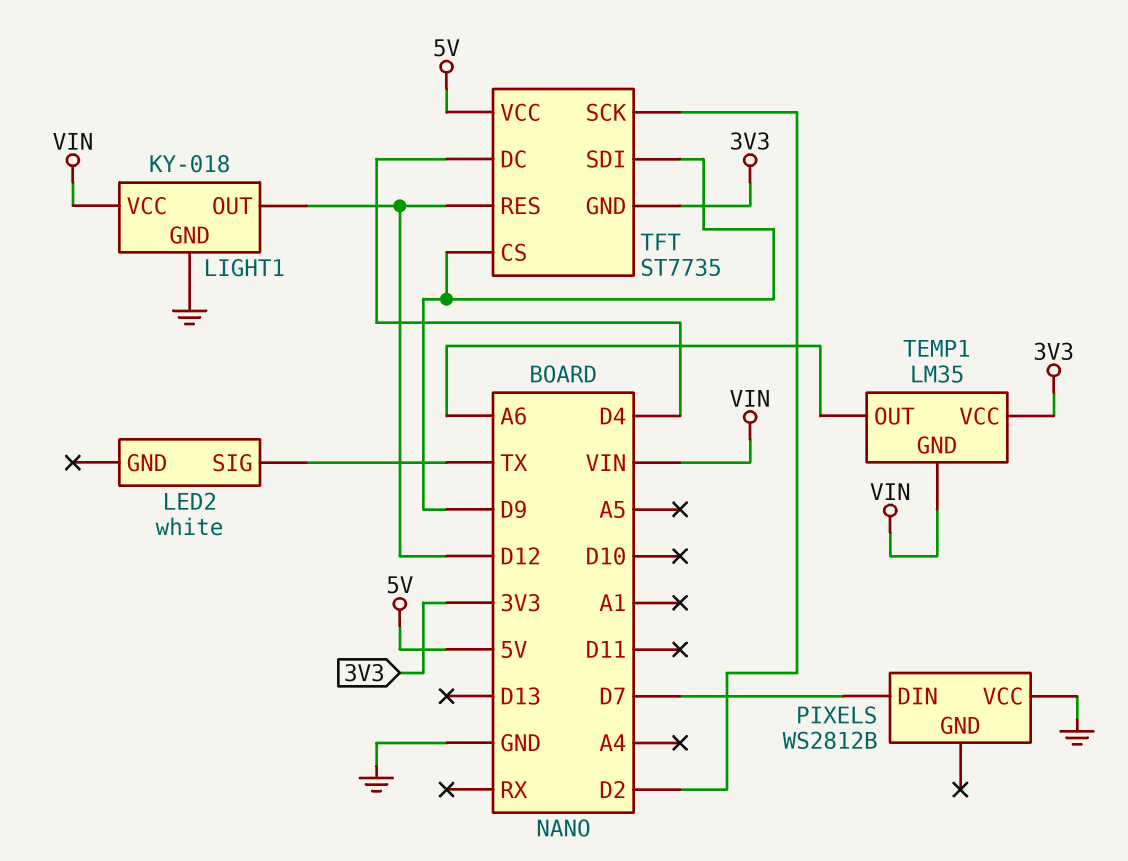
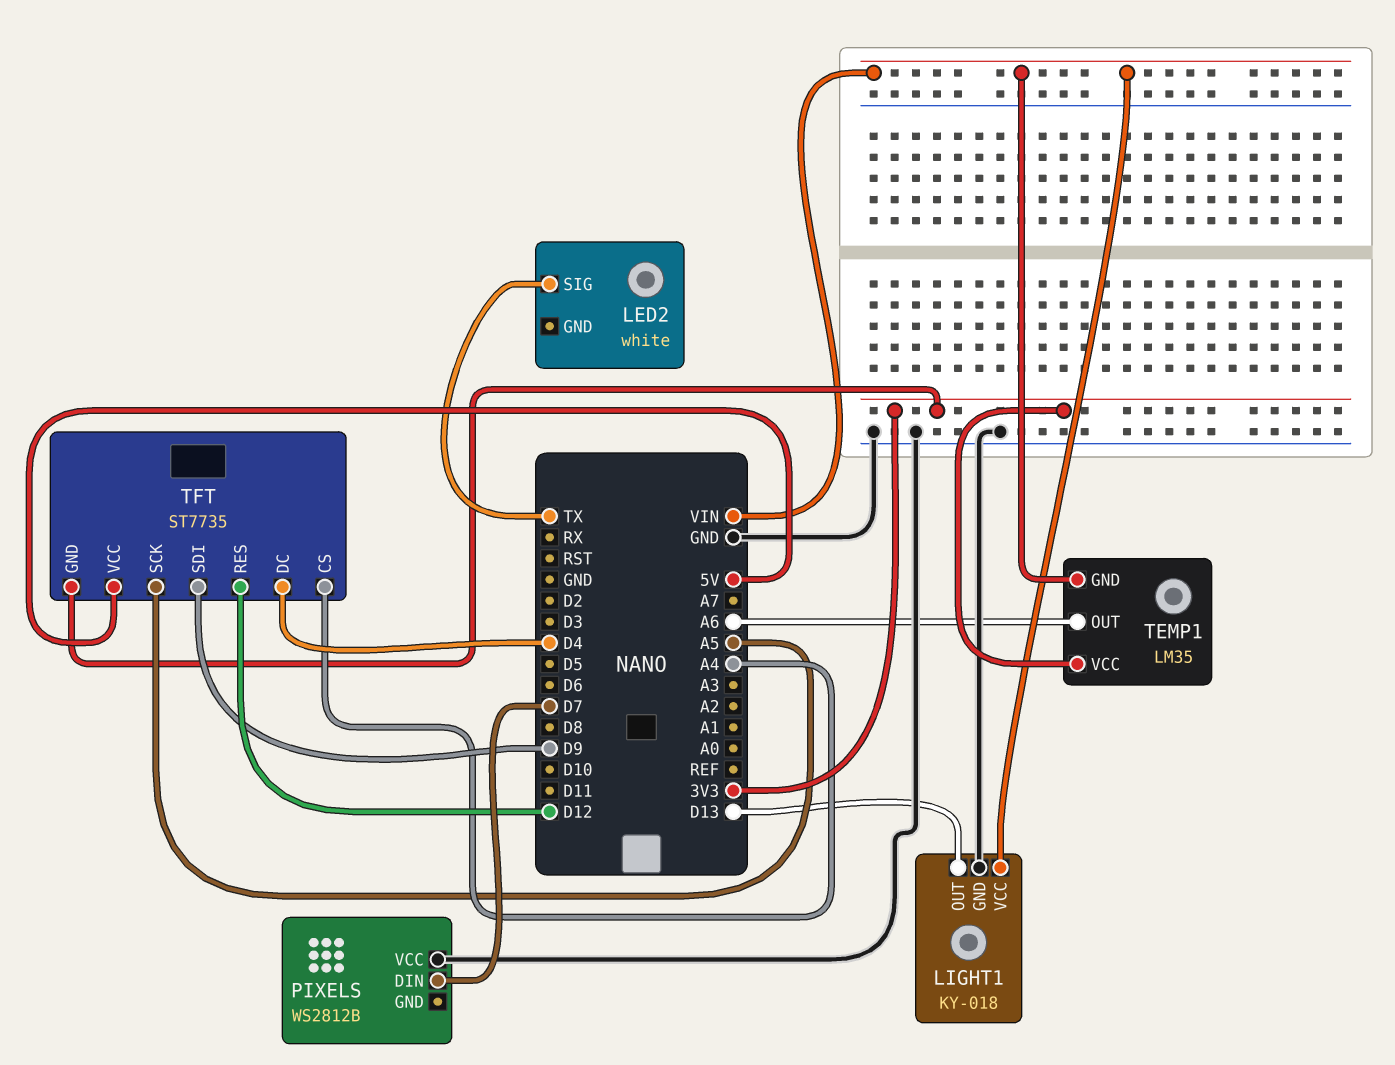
LIGHT1 pin OUT: D12 -> D13
TFT pin CS: D9 -> A4
TFT pin SCK: D2 -> A5

